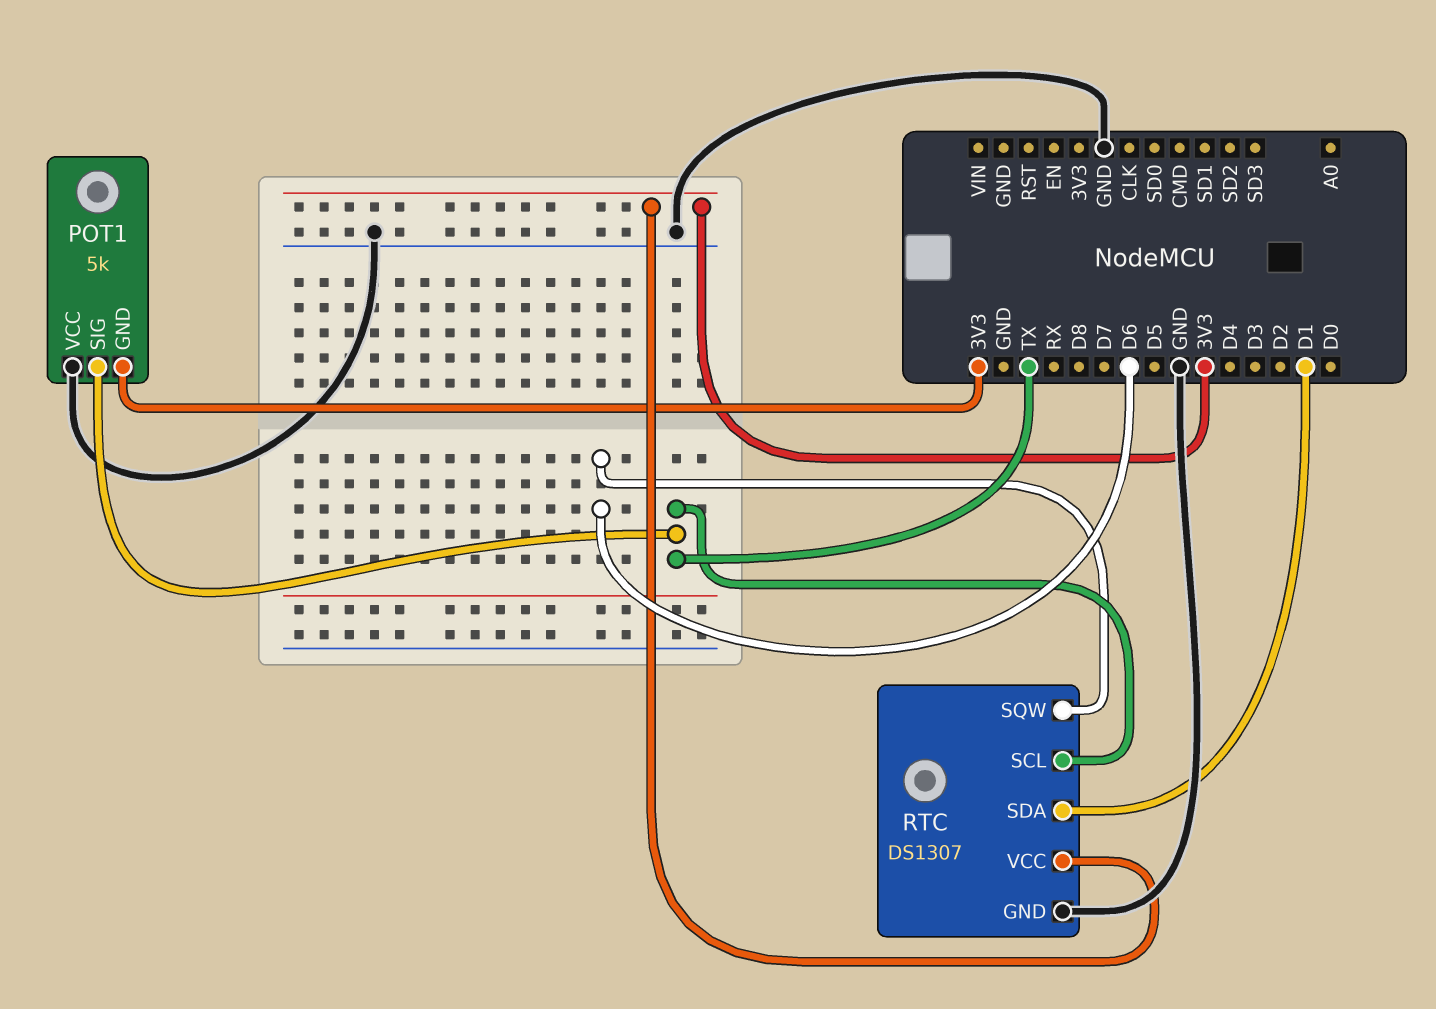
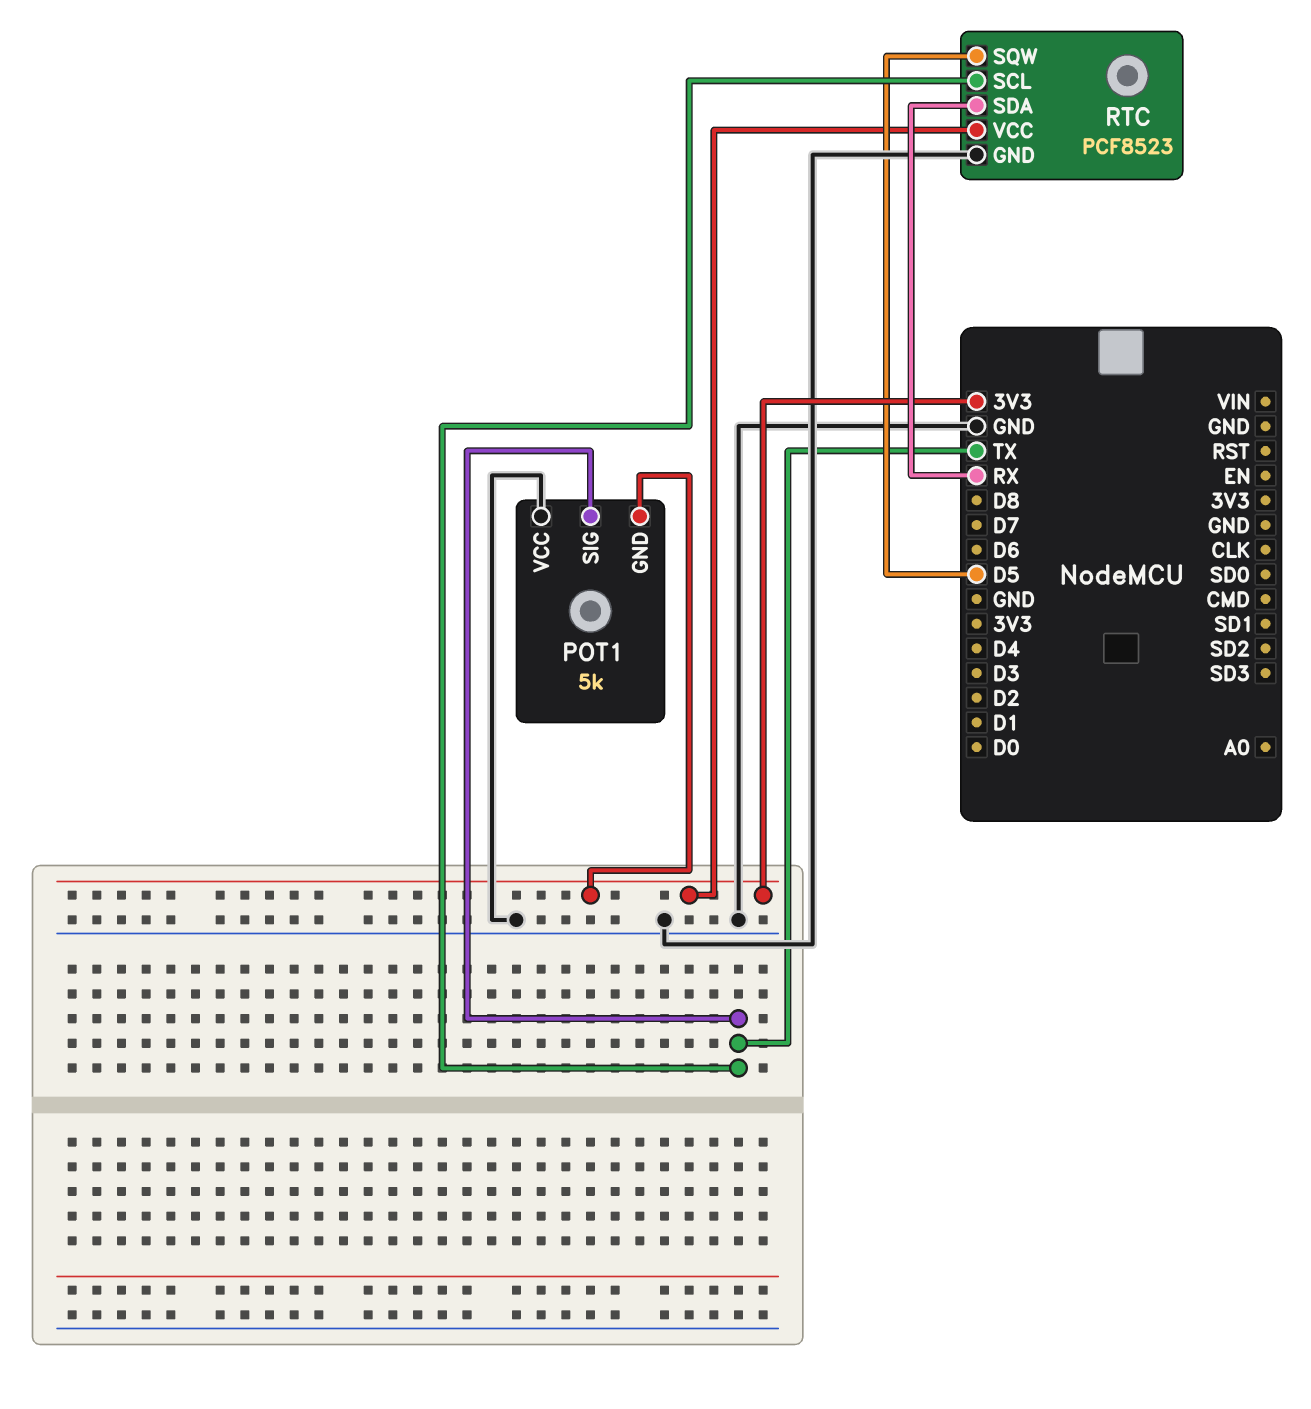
RTC: DS1307 -> PCF8523
RTC pin SDA: D1 -> RX
RTC pin SQW: D6 -> D5

